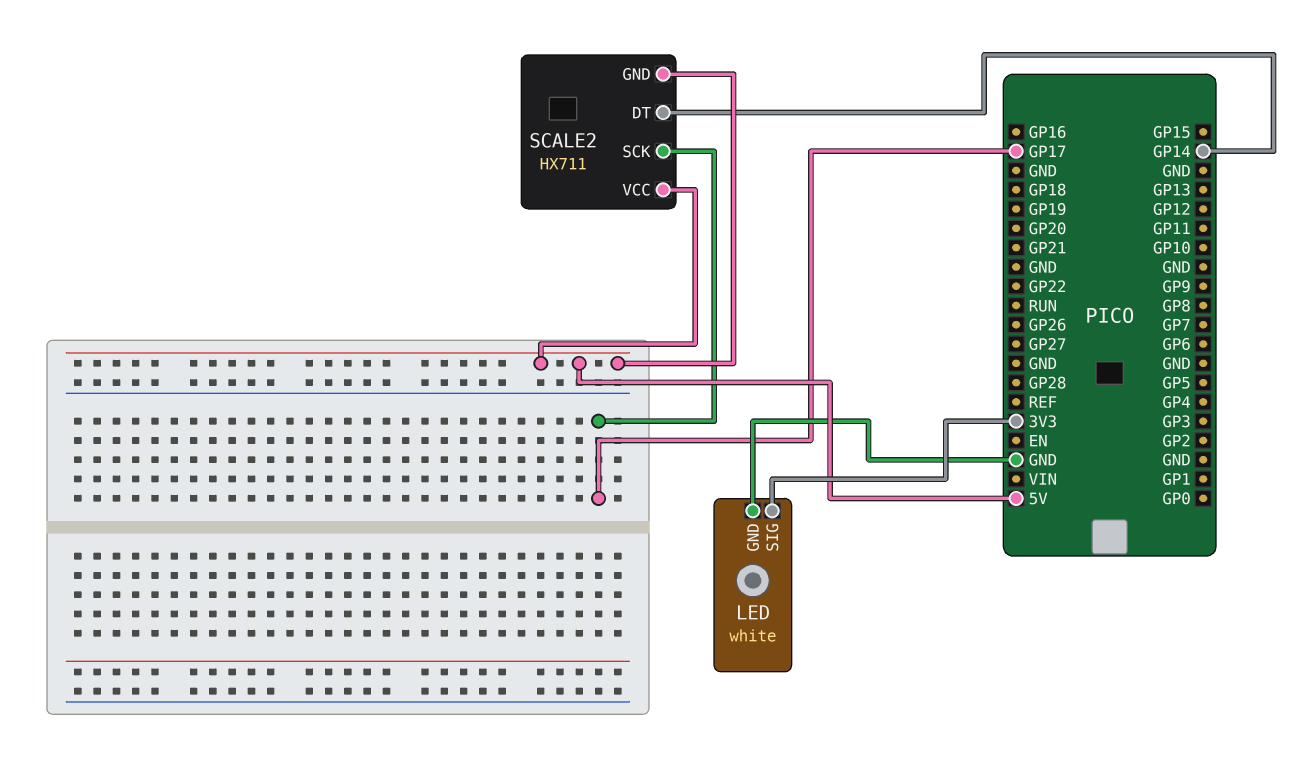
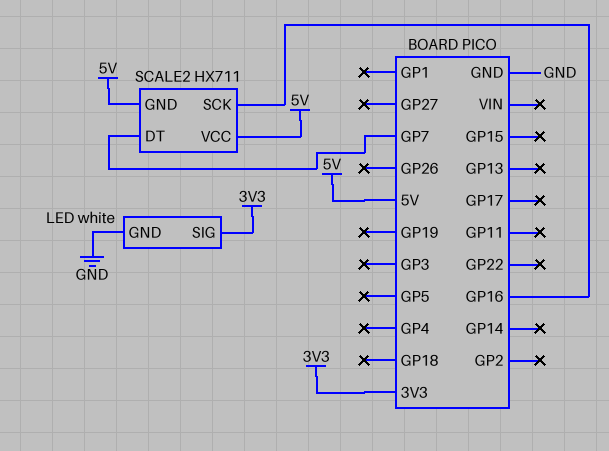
SCALE2 pin DT: GP14 -> GP7
SCALE2 pin SCK: GP17 -> GP16

